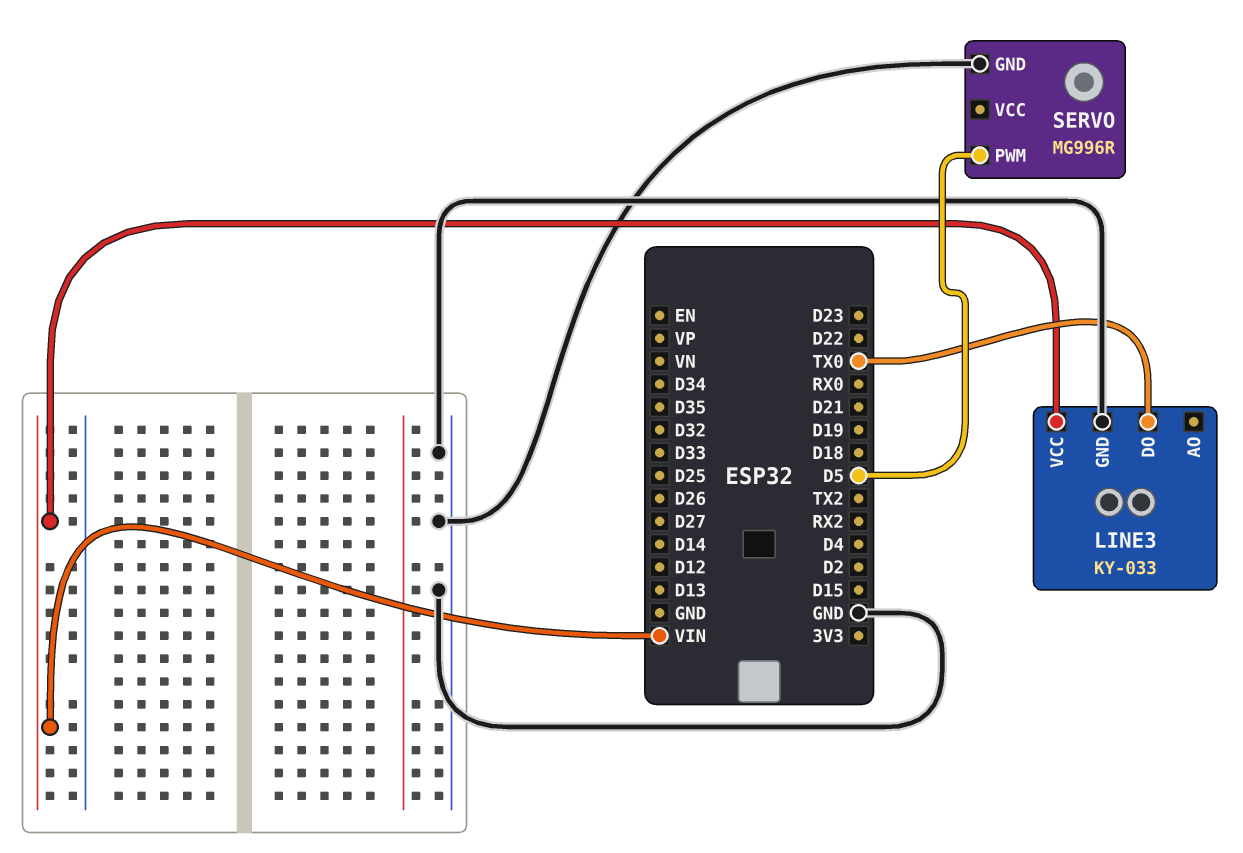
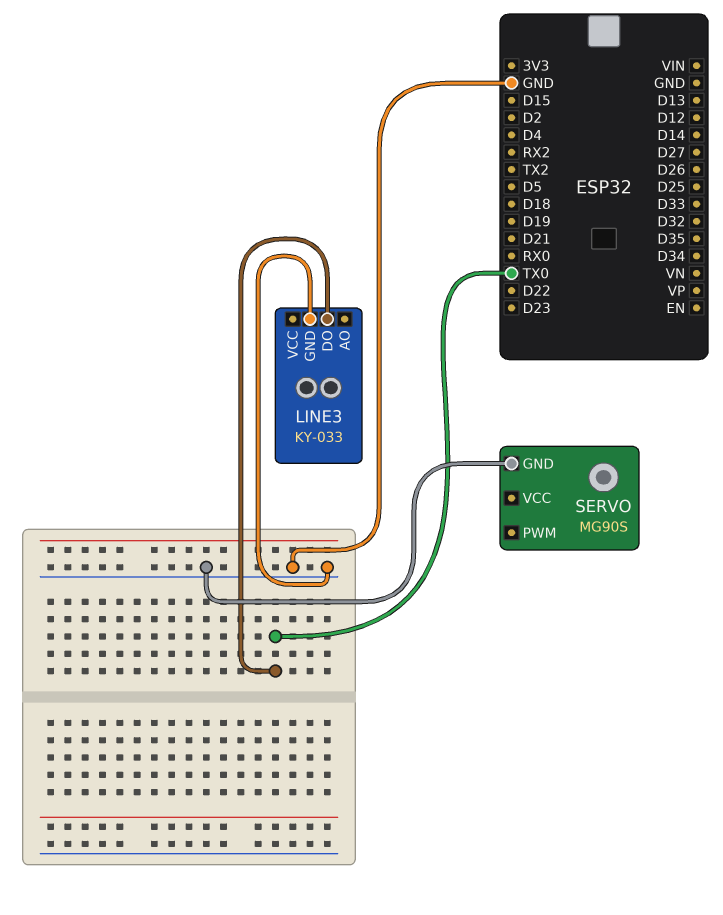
LINE3 pin VCC: VIN -> none
SERVO: MG996R -> MG90S
SERVO pin PWM: D5 -> none

